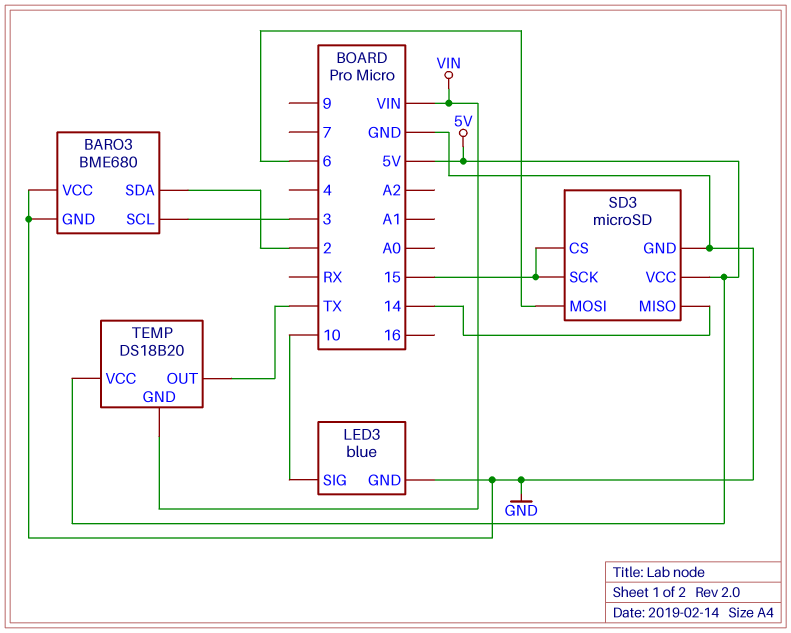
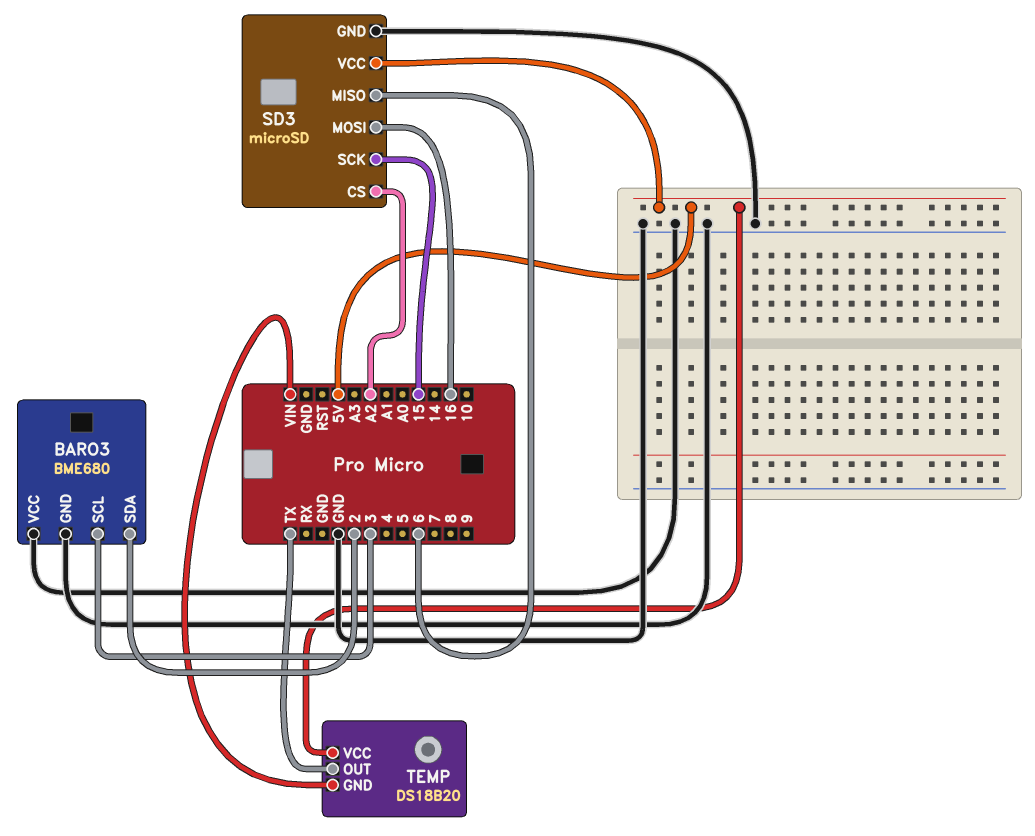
LED3: blue -> none
LED3 pin GND: GND -> none
LED3 pin SIG: 10 -> none
SD3 pin CS: 15 -> A2
SD3 pin MISO: 14 -> 6
SD3 pin MOSI: 6 -> 16

